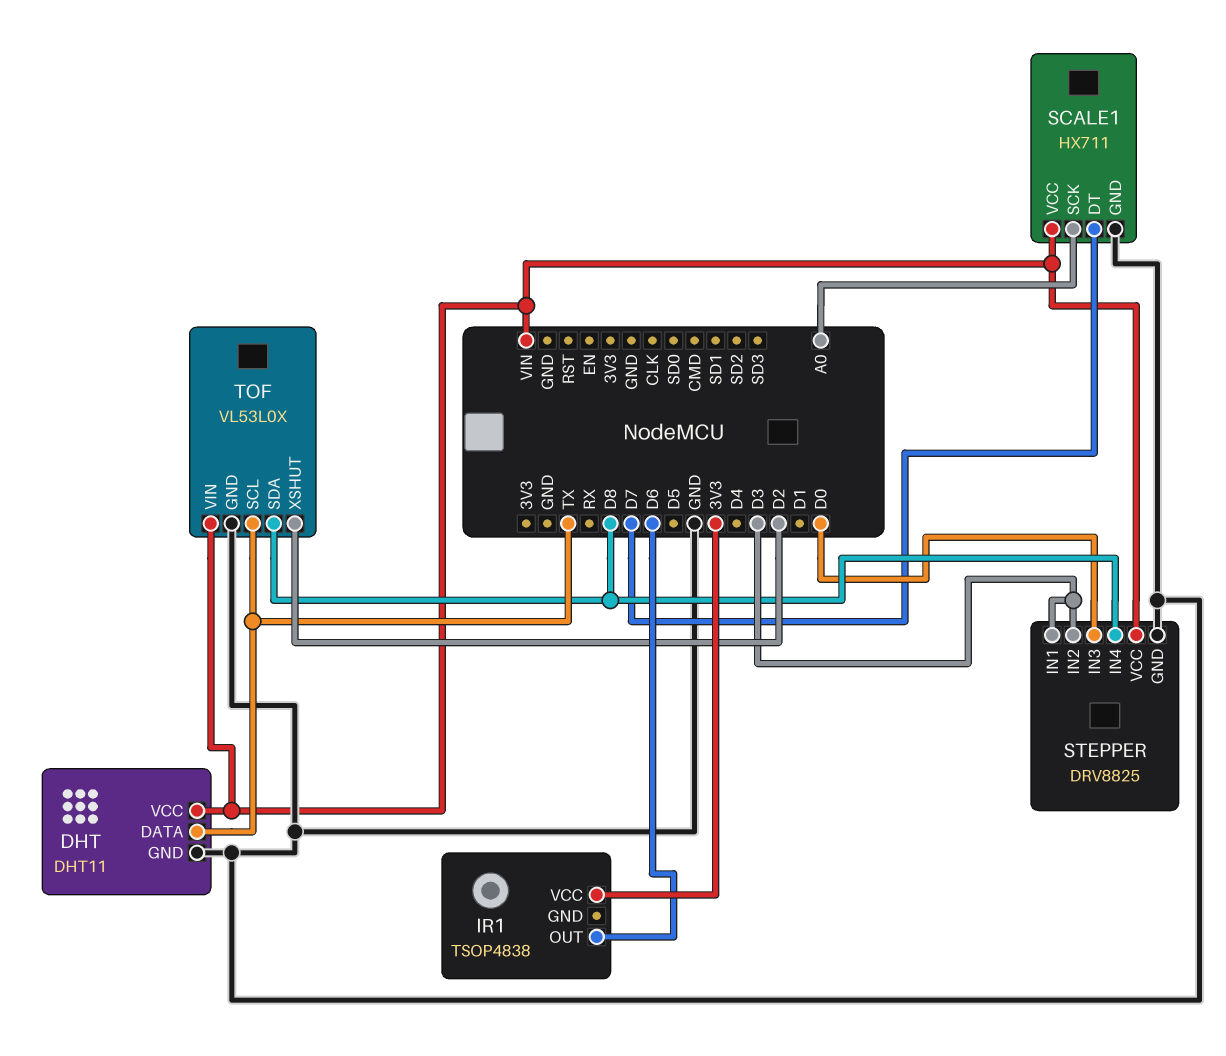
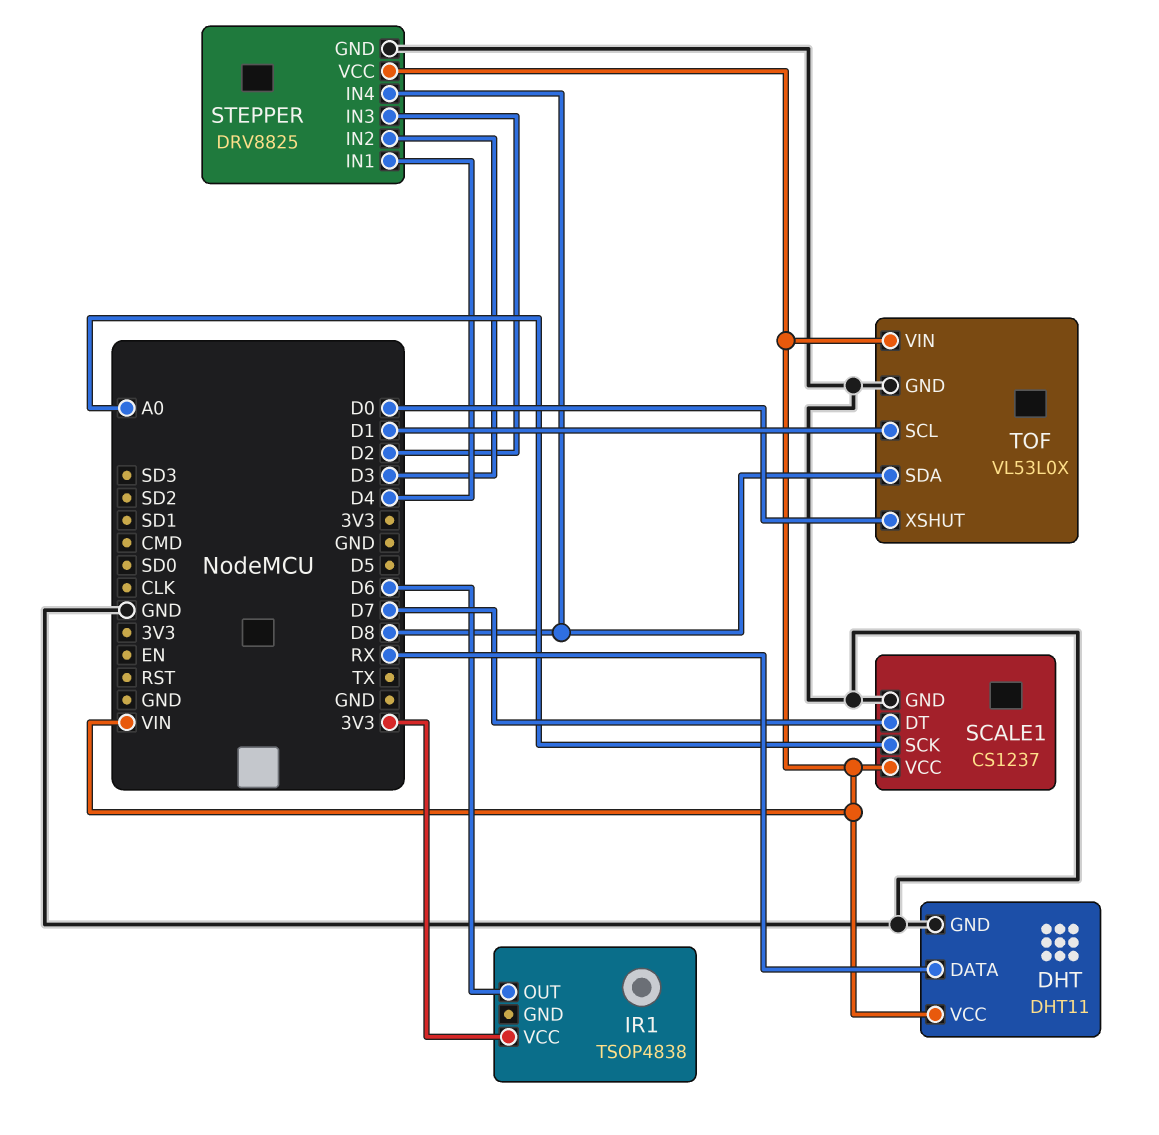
DHT pin DATA: TX -> RX
SCALE1: HX711 -> CS1237
STEPPER pin IN1: D3 -> D4
STEPPER pin IN3: D0 -> D2
TOF pin SCL: TX -> D1
TOF pin XSHUT: D2 -> D0

